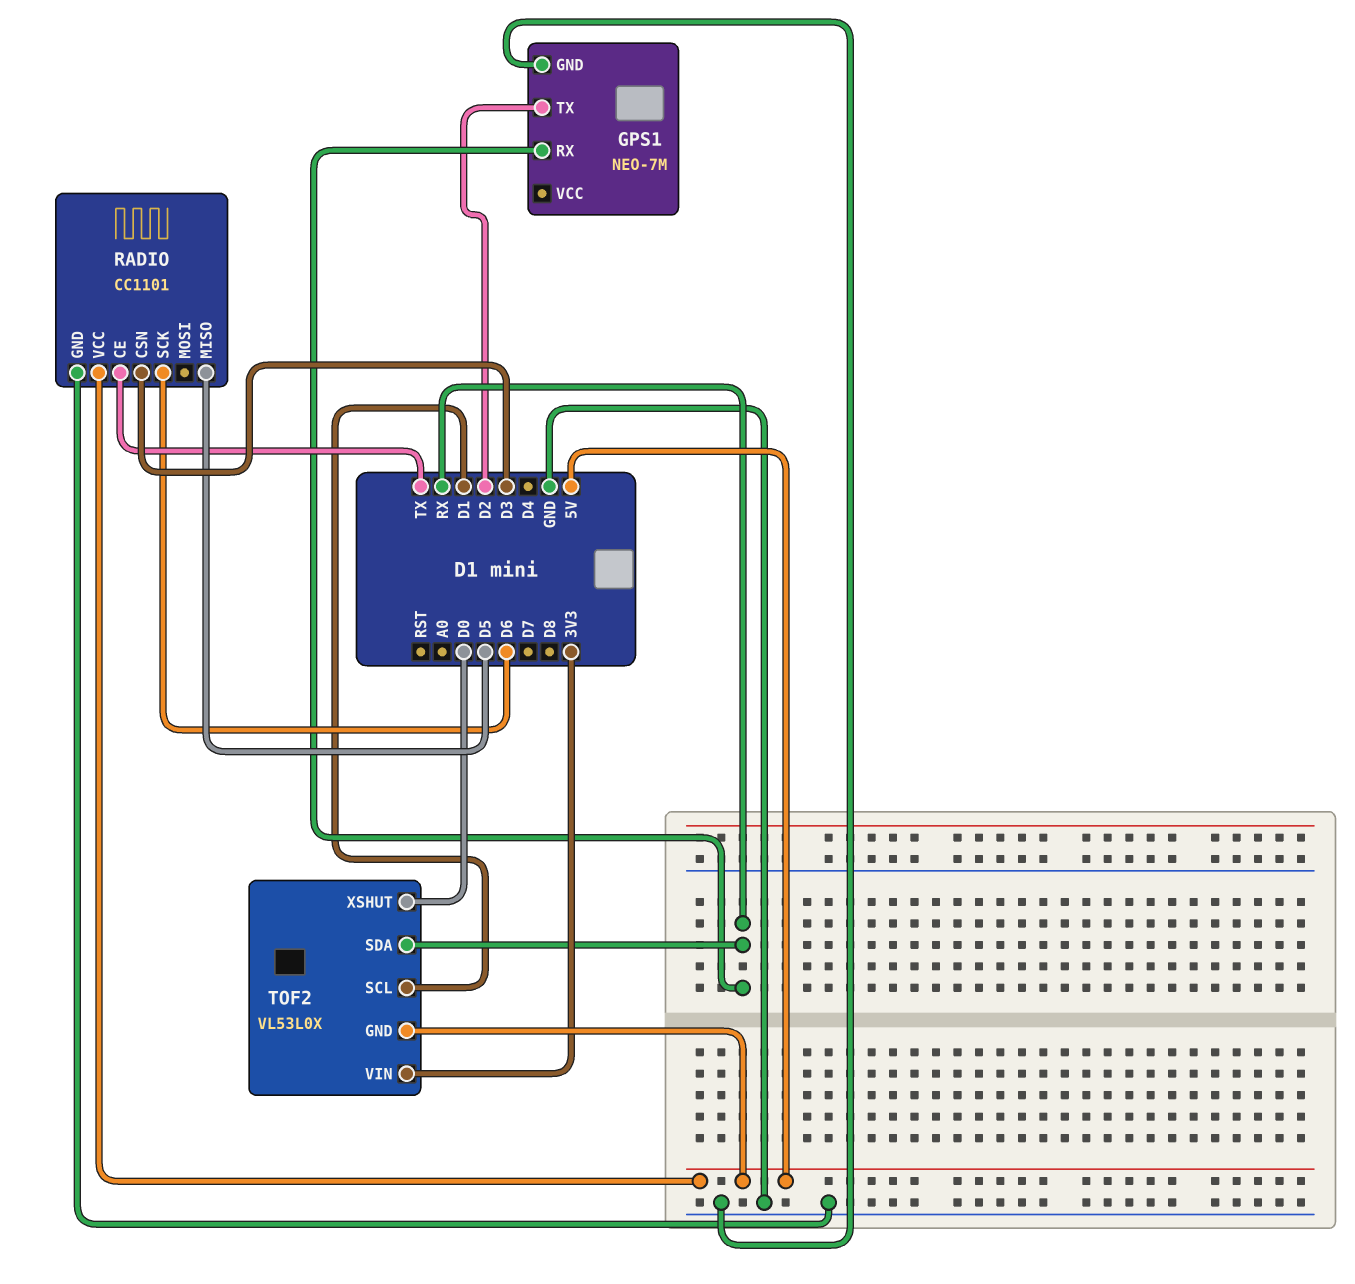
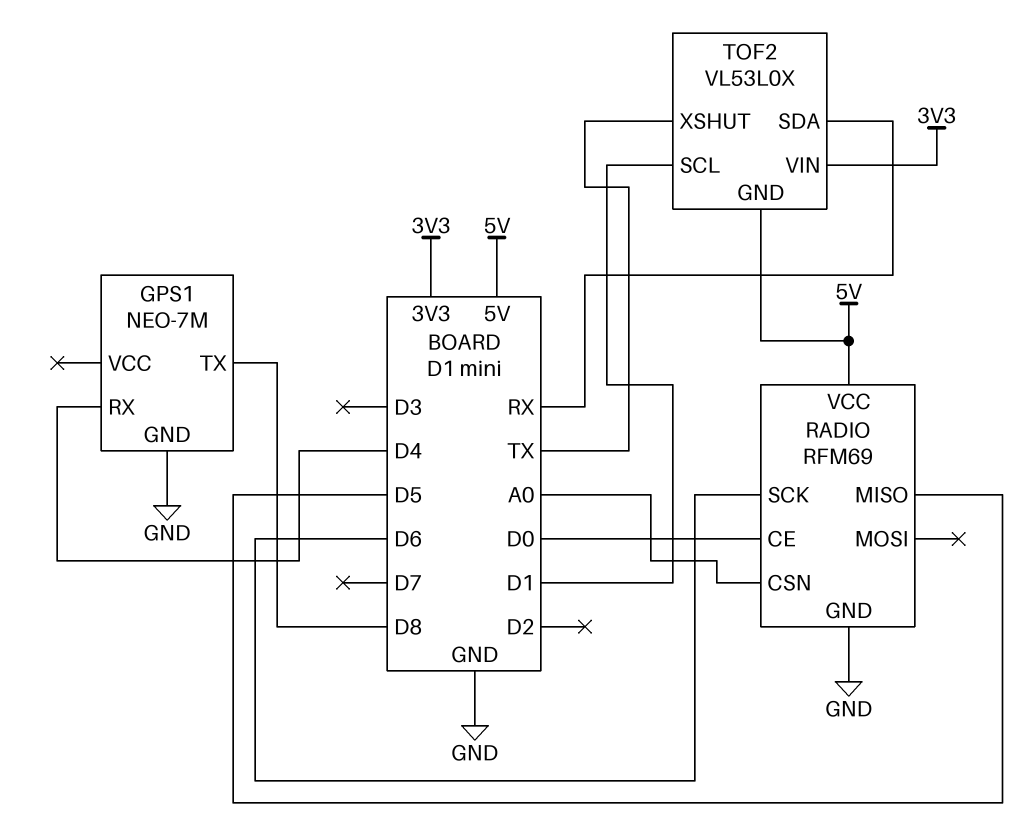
GPS1 pin RX: RX -> D4
GPS1 pin TX: D2 -> D8
RADIO: CC1101 -> RFM69
RADIO pin CE: TX -> D0
RADIO pin CSN: D3 -> A0
TOF2 pin XSHUT: D0 -> TX

